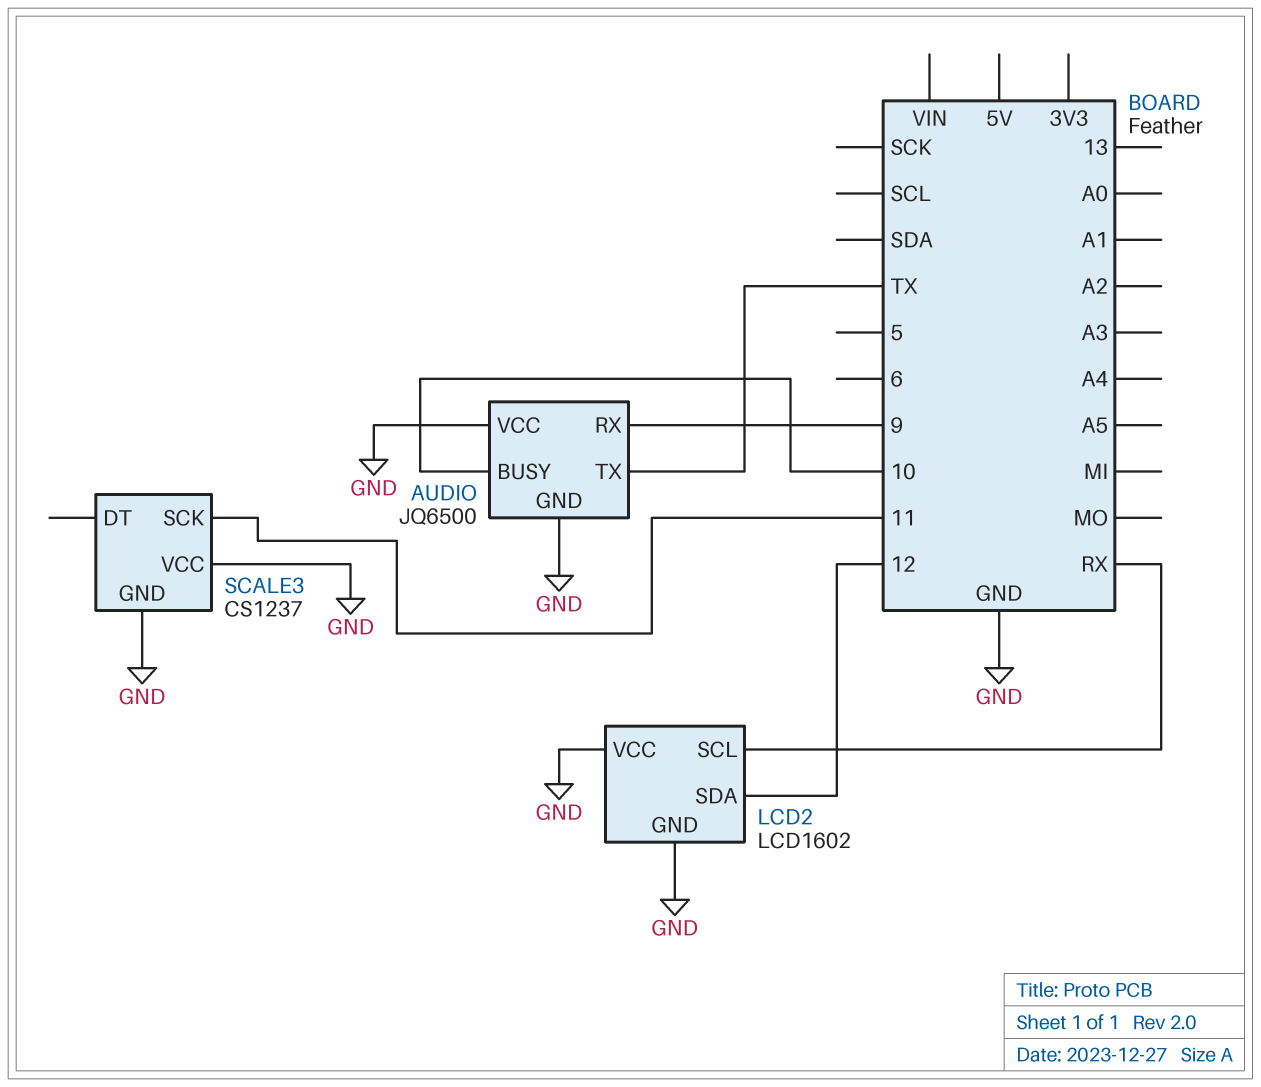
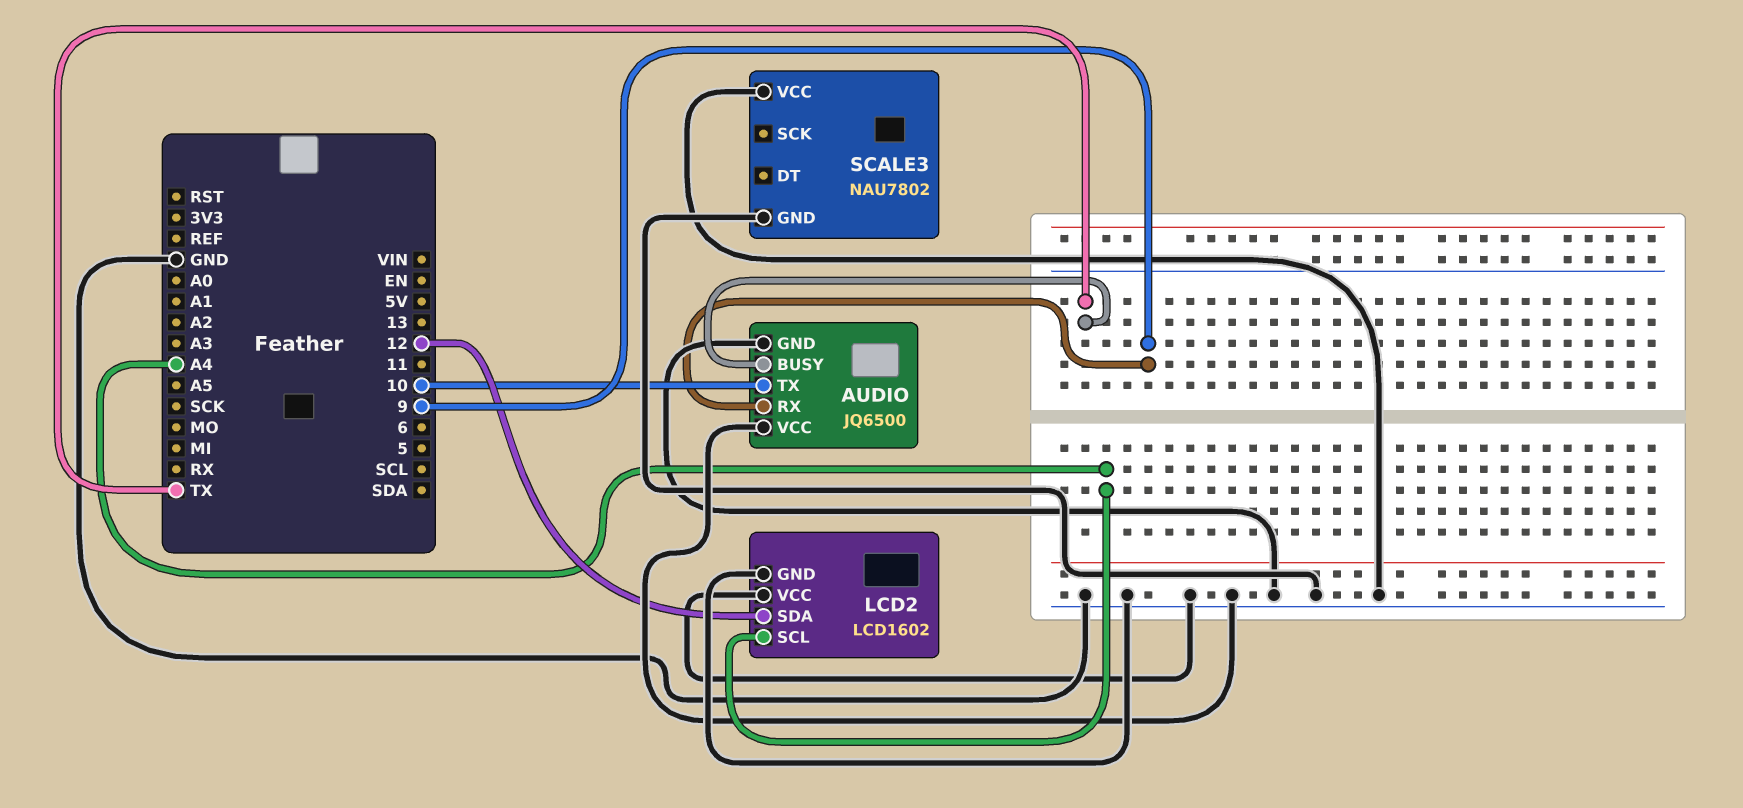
AUDIO pin BUSY: 10 -> TX
AUDIO pin TX: TX -> 10
LCD2 pin SCL: RX -> A4
SCALE3: CS1237 -> NAU7802
SCALE3 pin SCK: 11 -> none

